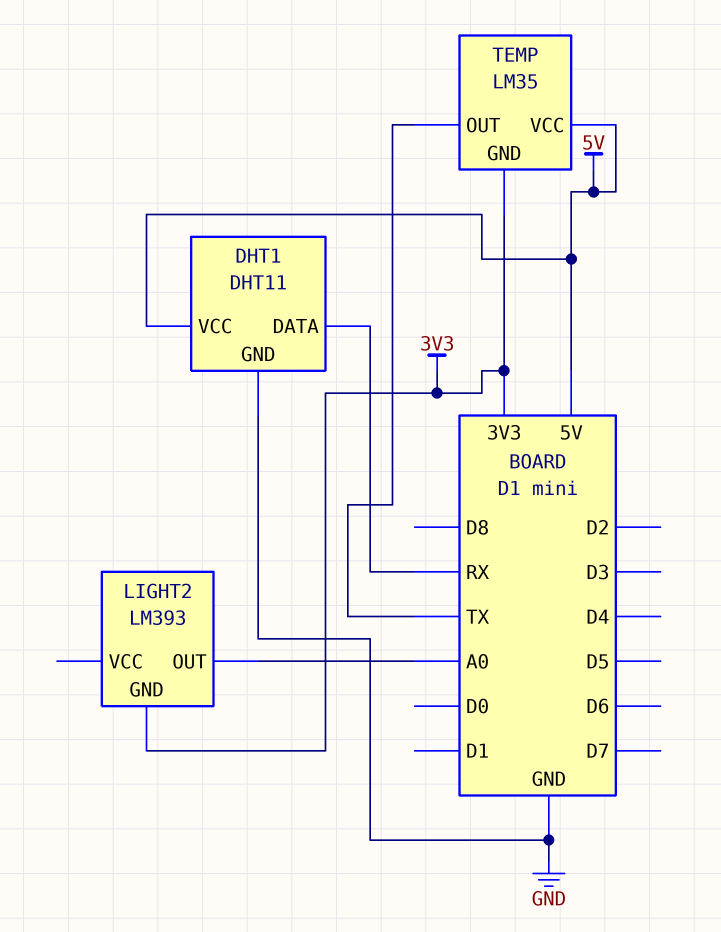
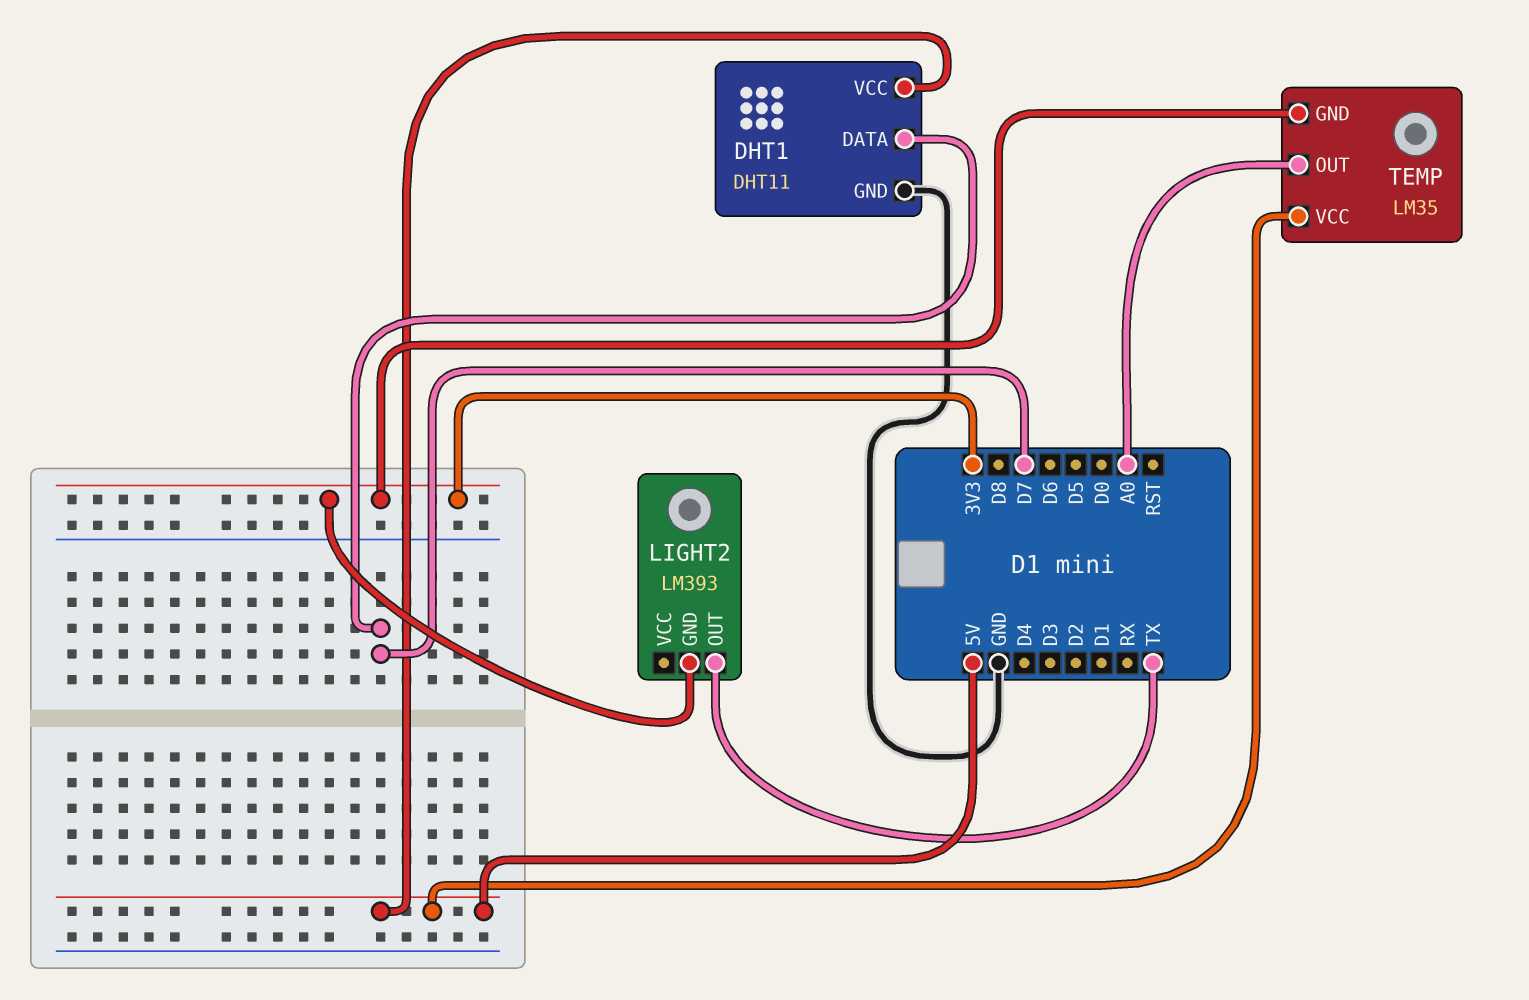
DHT1 pin DATA: RX -> D7
LIGHT2 pin OUT: A0 -> TX
TEMP pin OUT: TX -> A0

